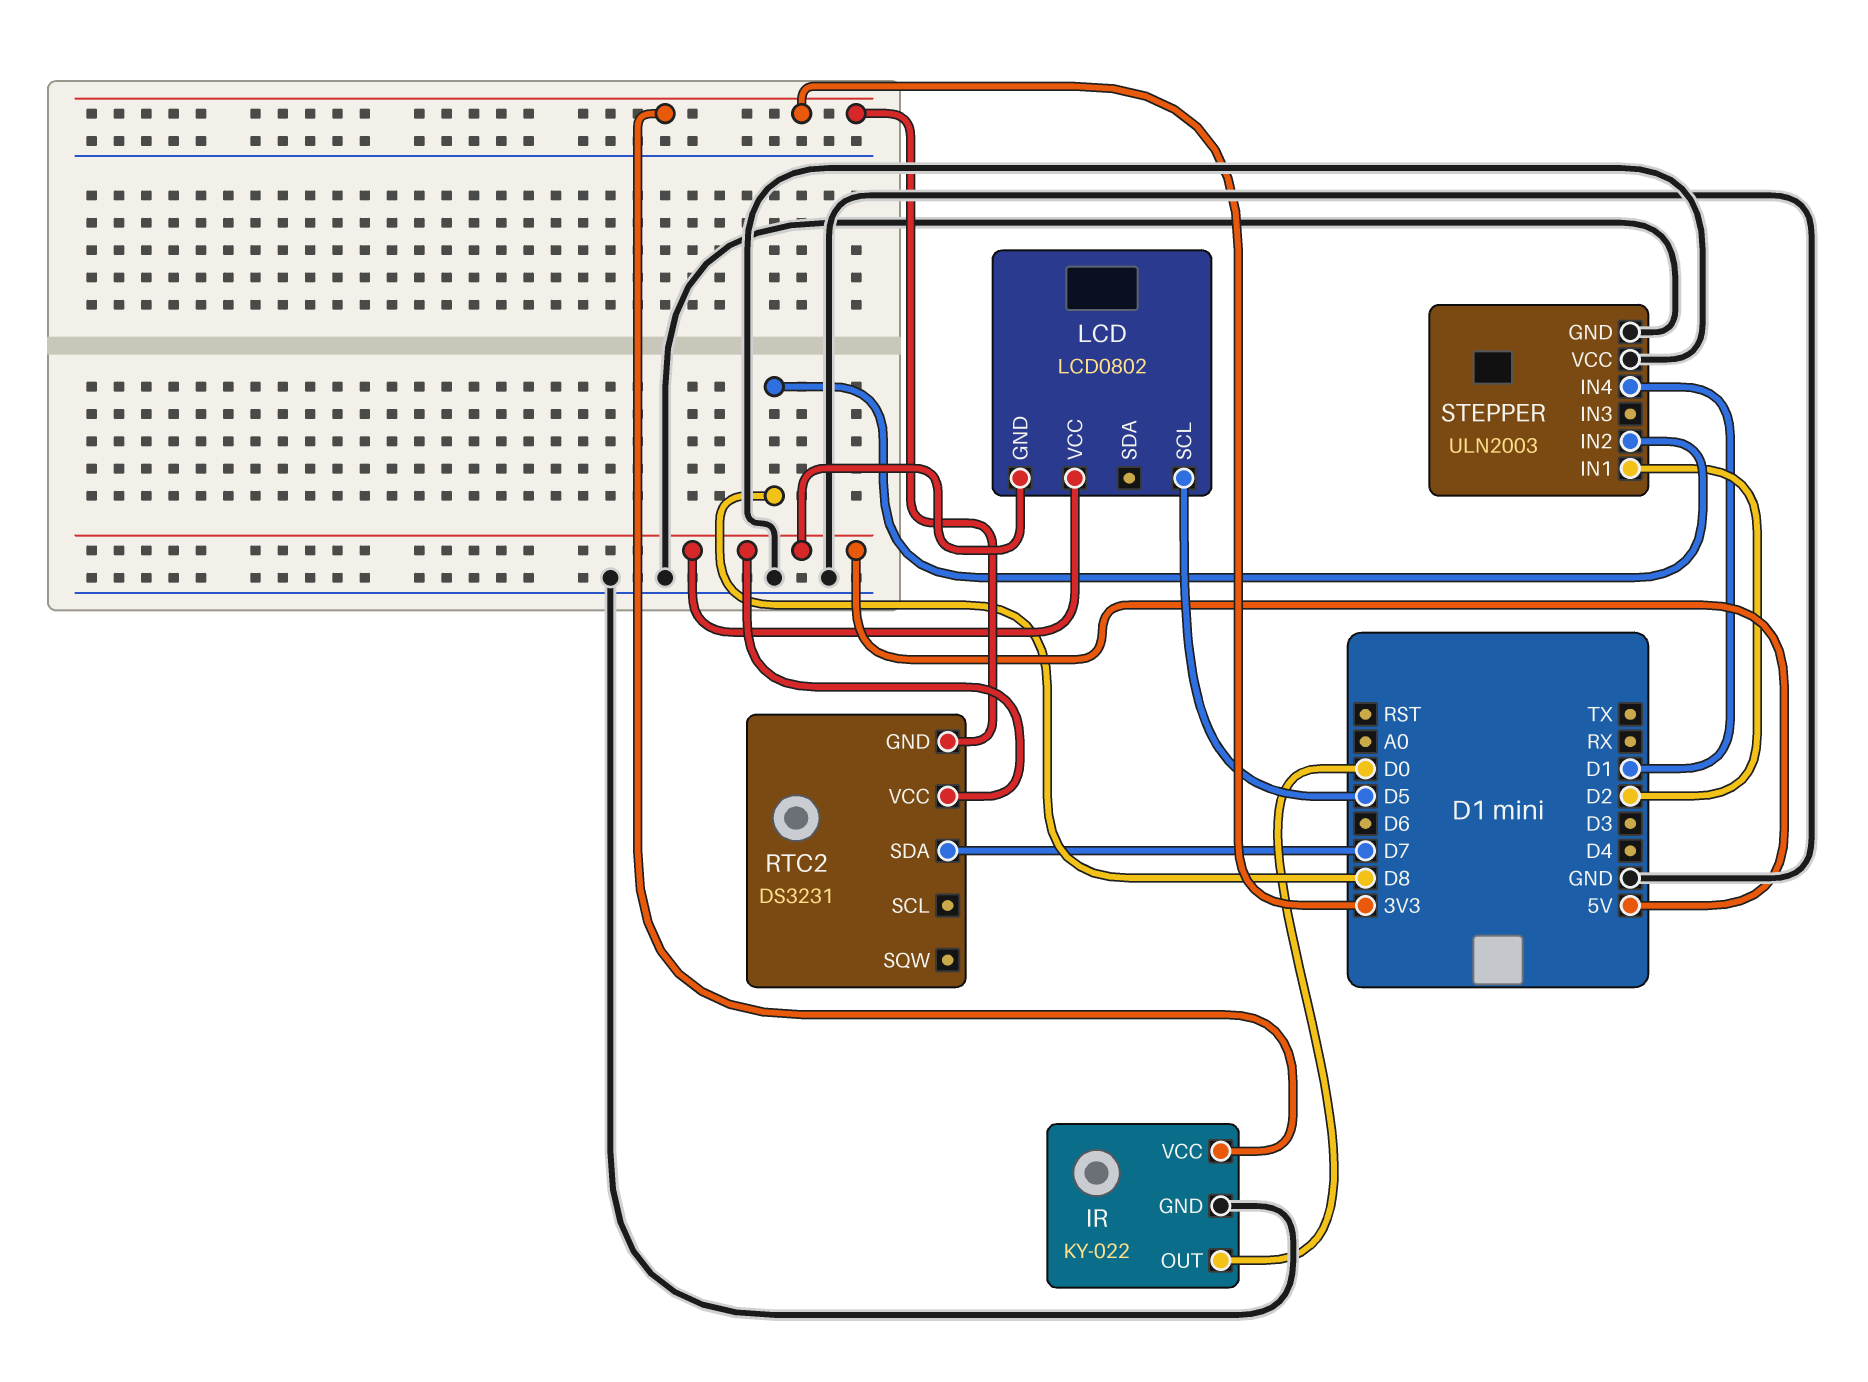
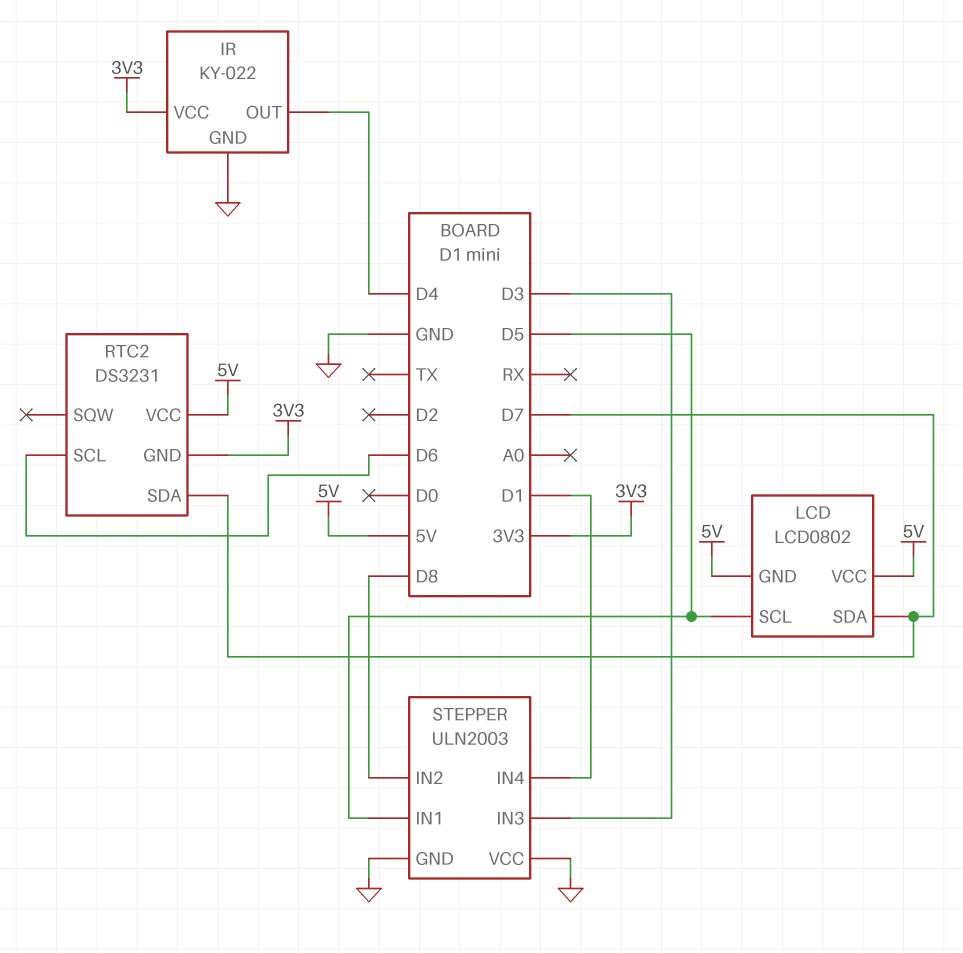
IR pin OUT: D0 -> D4
LCD pin SDA: none -> D7
RTC2 pin SCL: none -> D6
STEPPER pin IN1: D2 -> D5
STEPPER pin IN3: none -> D3

